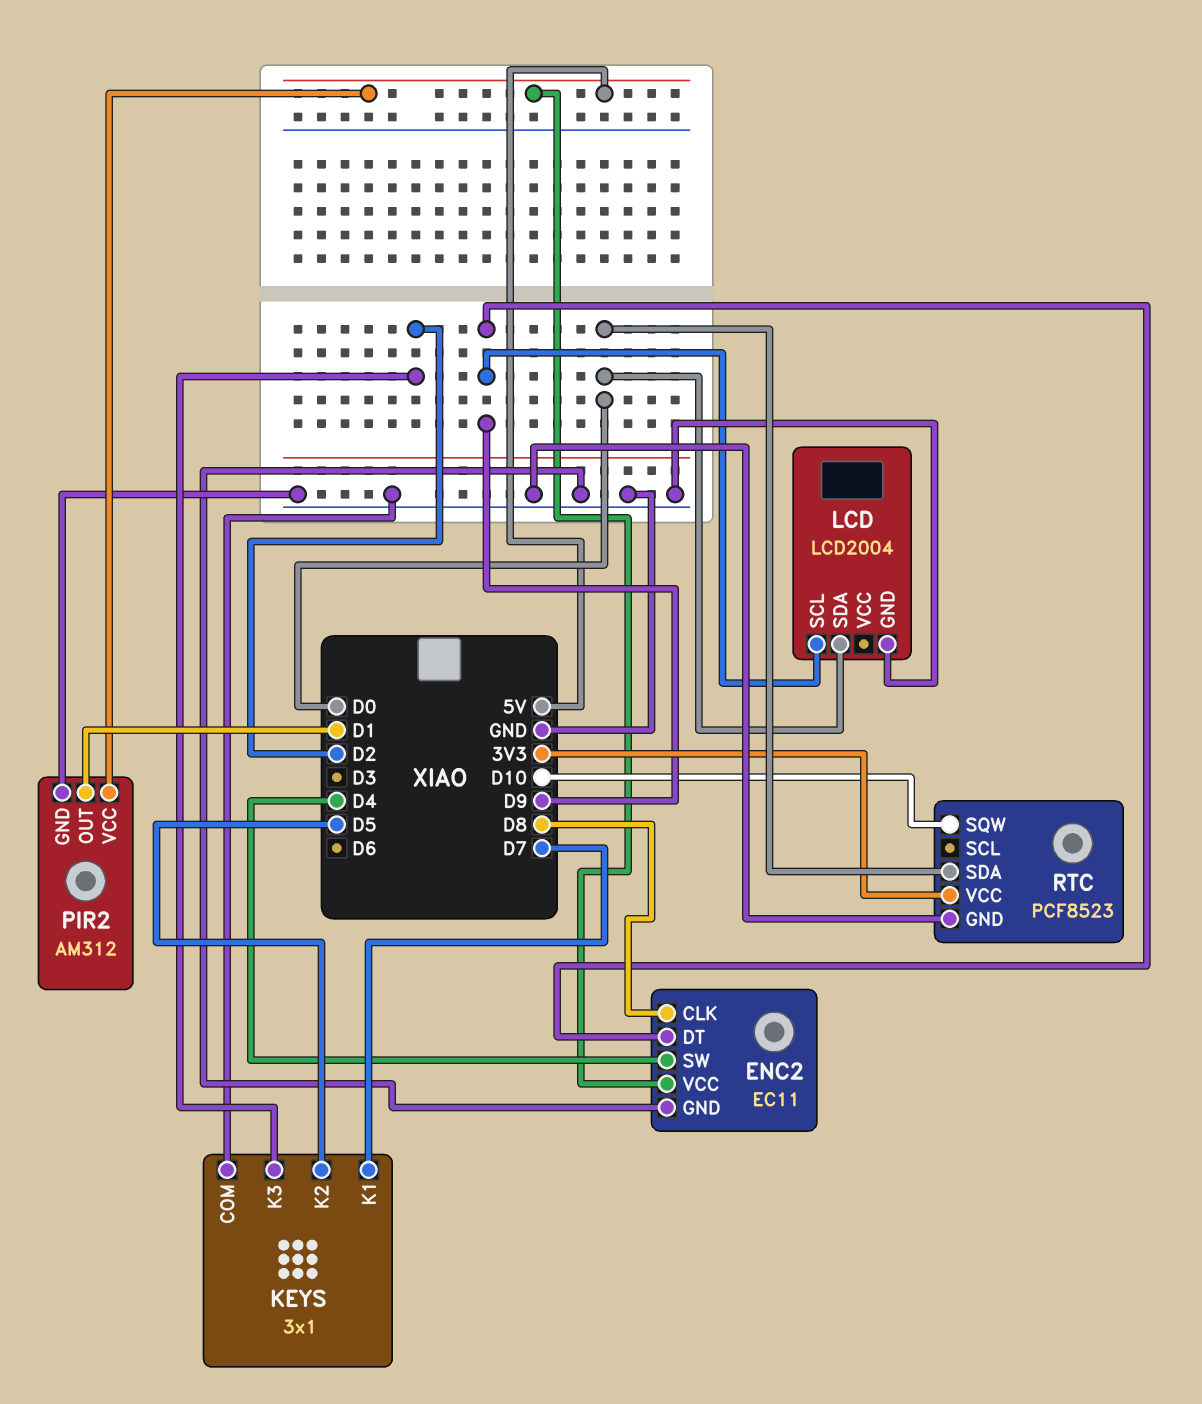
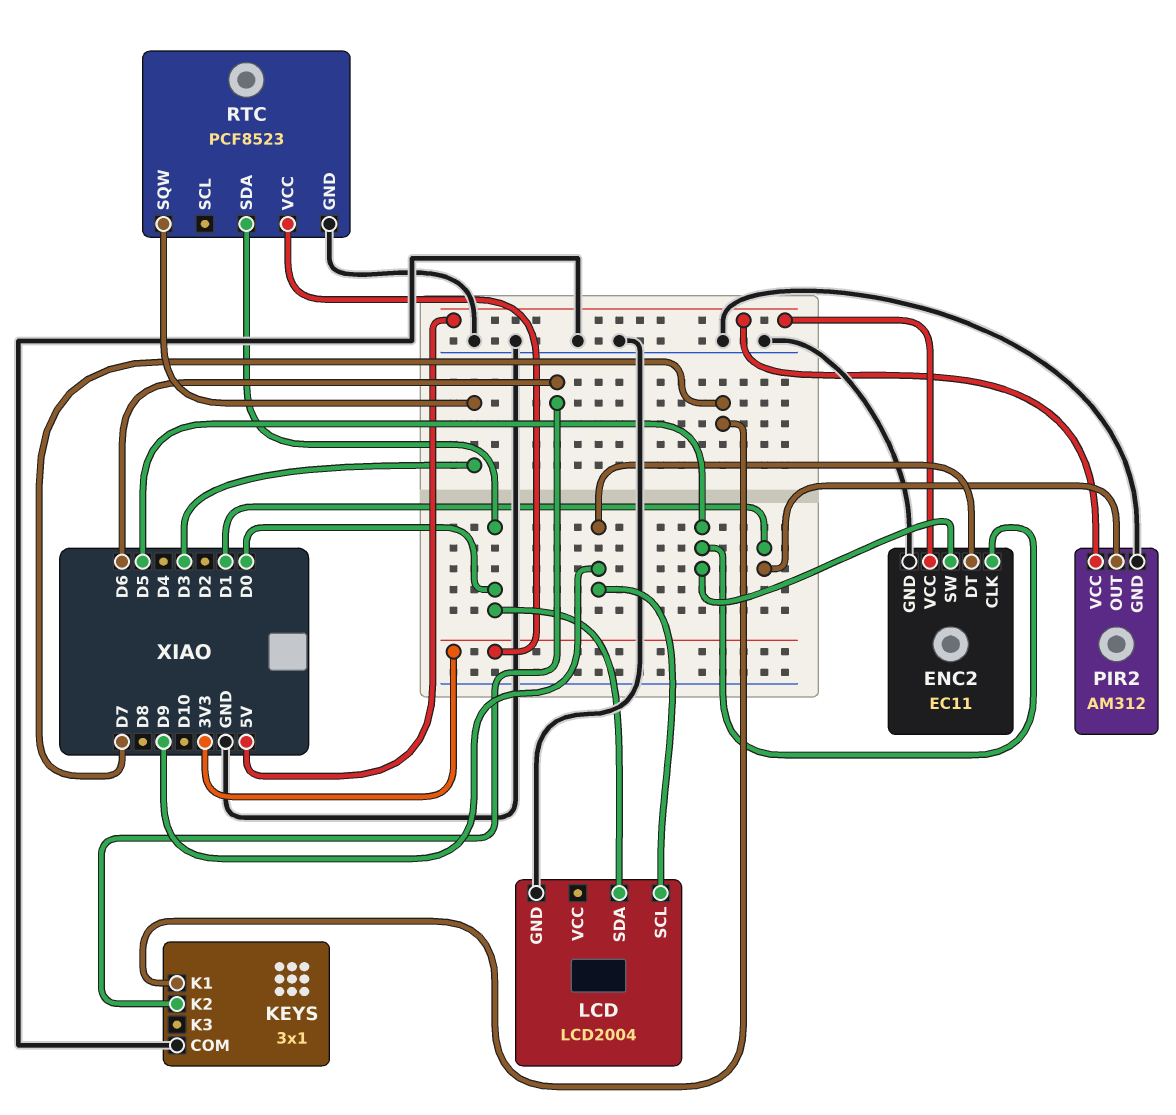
ENC2 pin CLK: D8 -> D5
ENC2 pin SW: D4 -> D5
KEYS pin K2: D5 -> D6
KEYS pin K3: D2 -> none
RTC pin SQW: D10 -> D3

